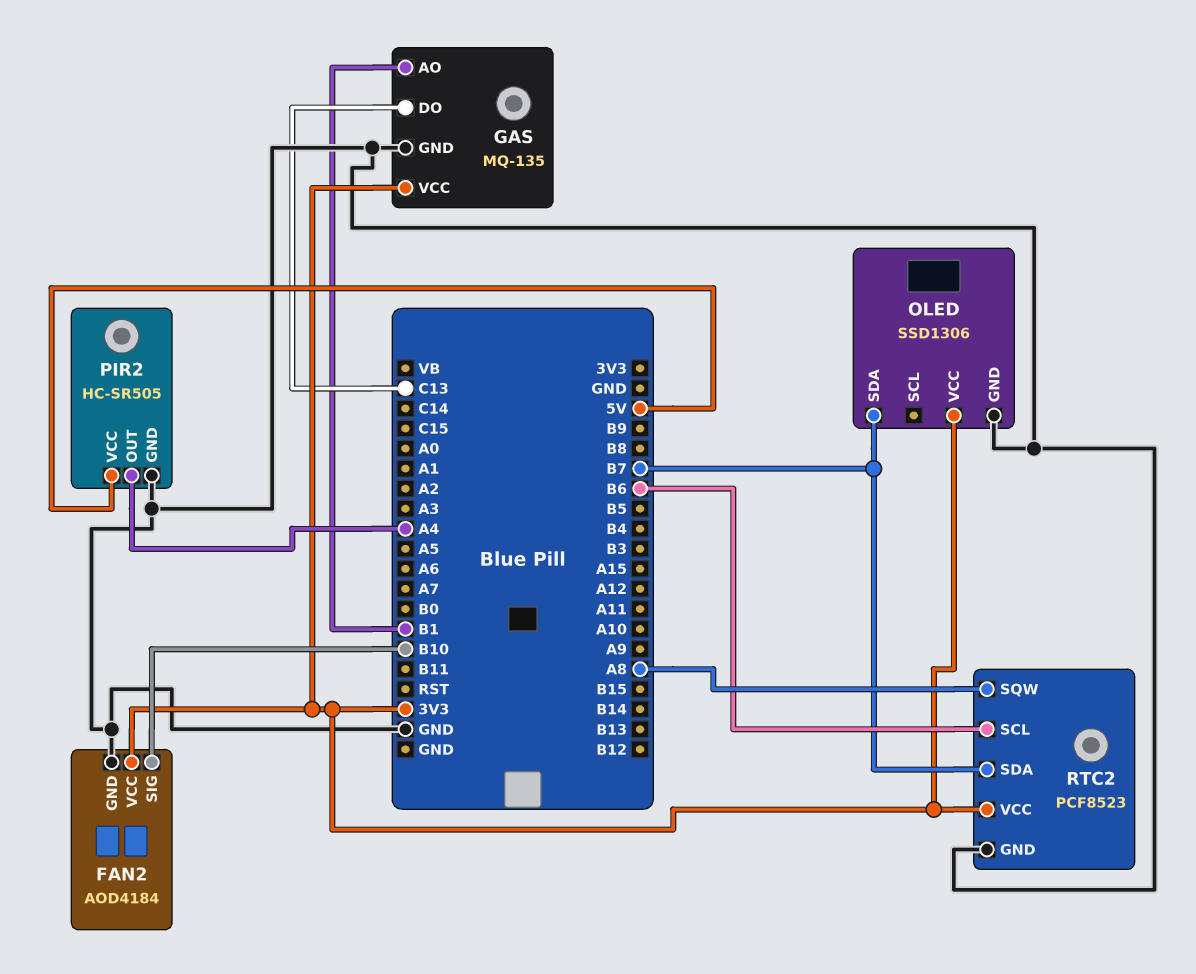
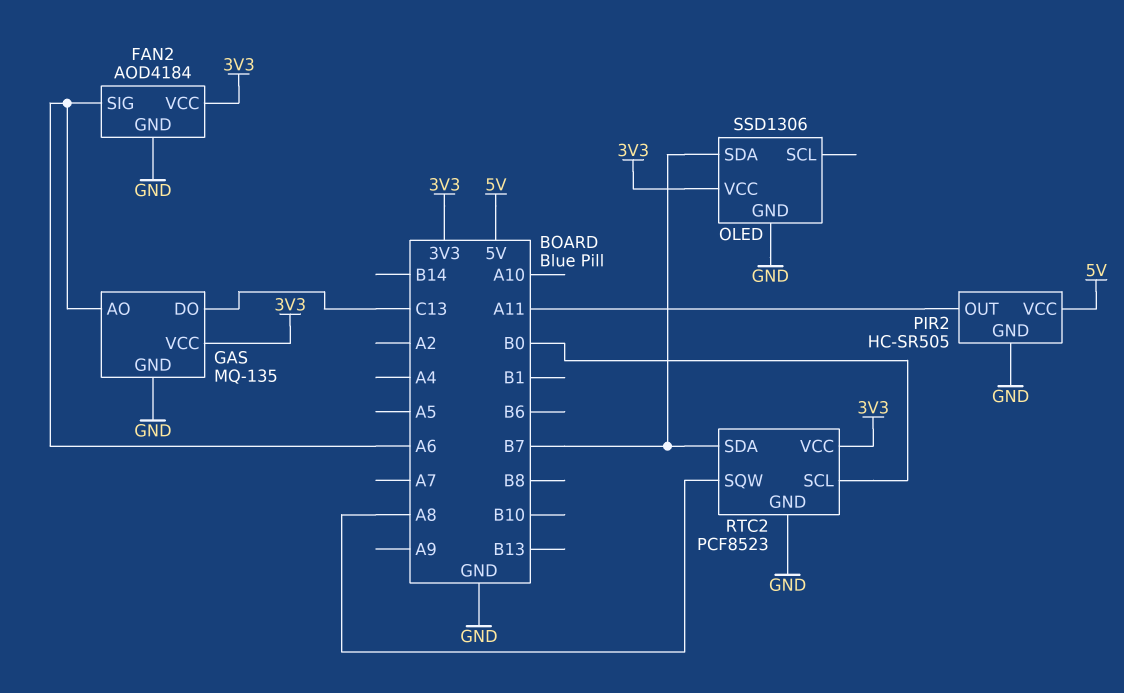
FAN2 pin SIG: B10 -> A6
GAS pin AO: B1 -> A6
PIR2 pin OUT: A4 -> A11
RTC2 pin SCL: B6 -> B0

